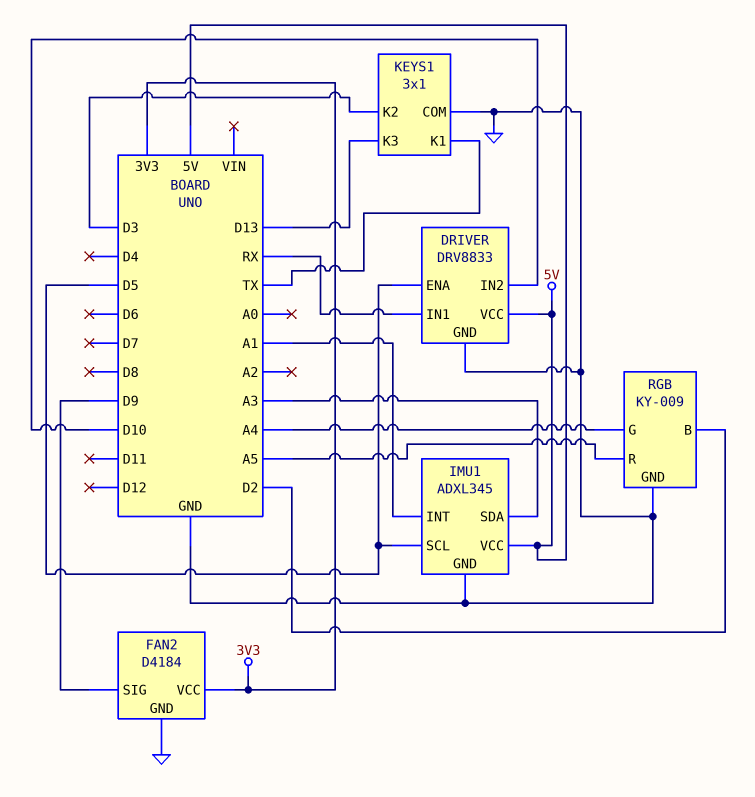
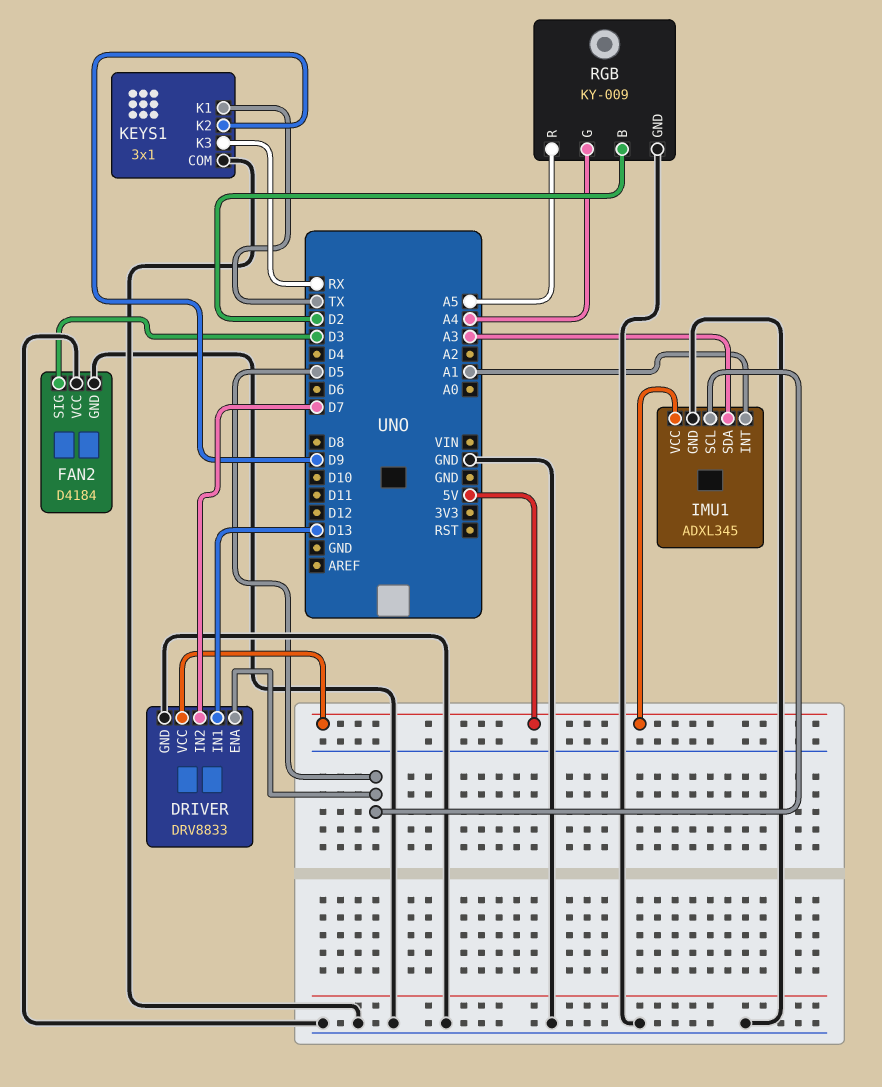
DRIVER pin IN1: RX -> D13
DRIVER pin IN2: D10 -> D7
FAN2 pin SIG: D9 -> D3
FAN2 pin VCC: 3V3 -> GND
KEYS1 pin K2: D3 -> D9
KEYS1 pin K3: D13 -> RX

